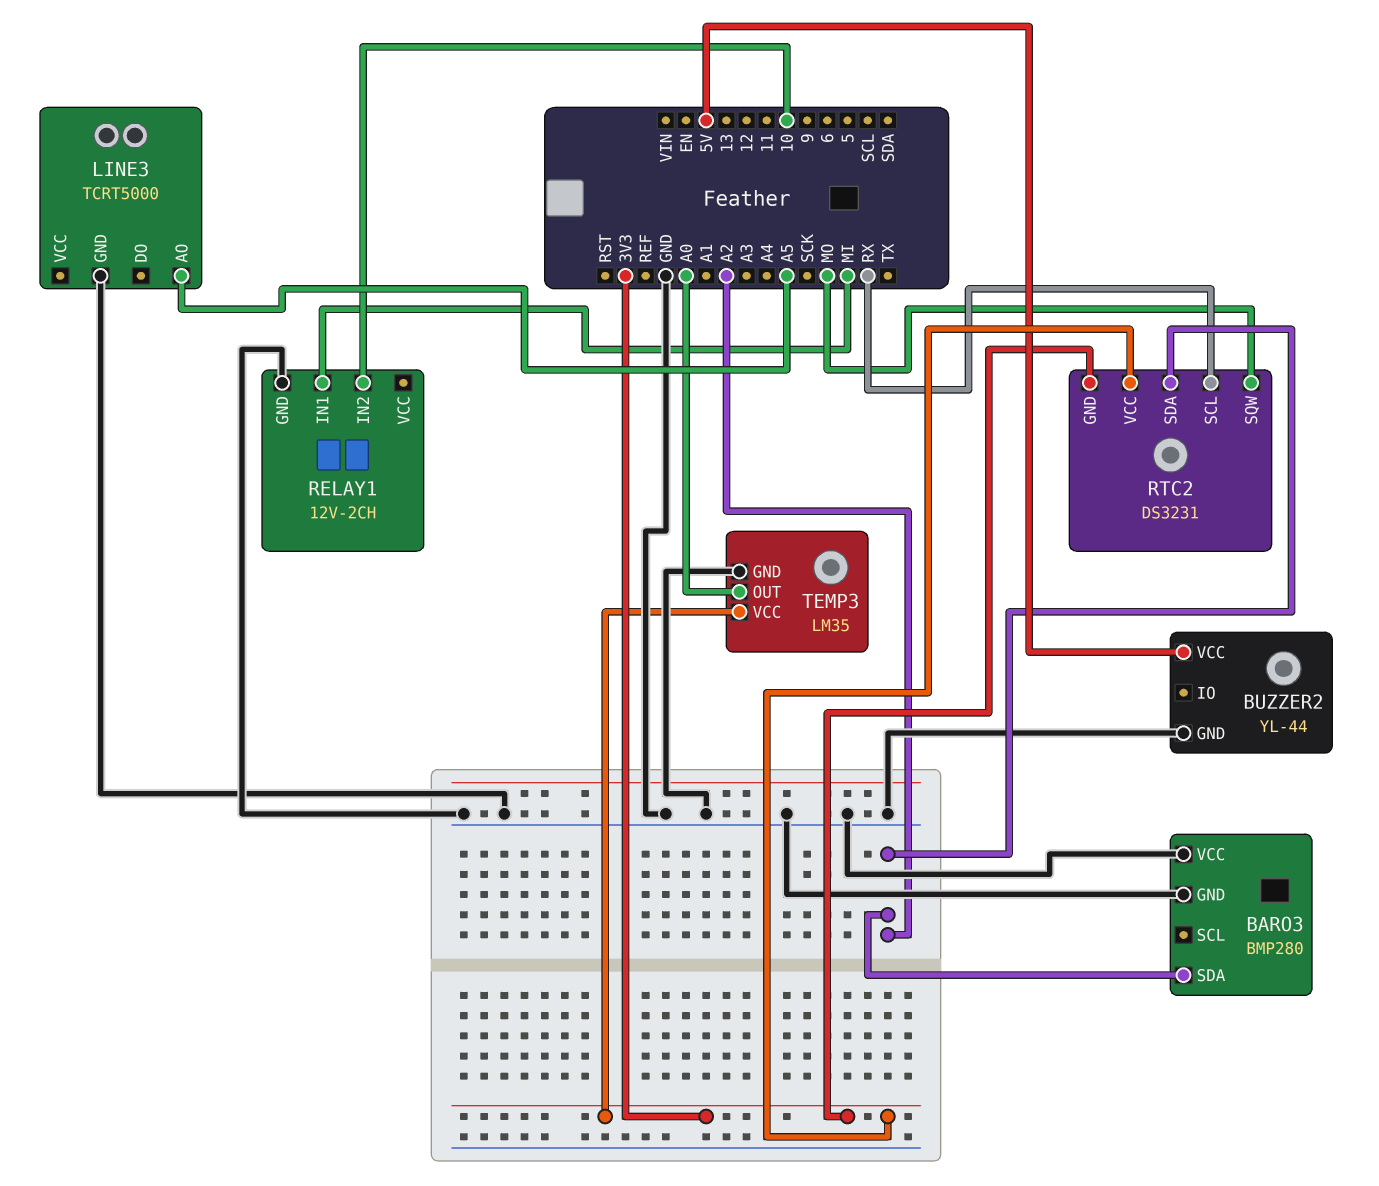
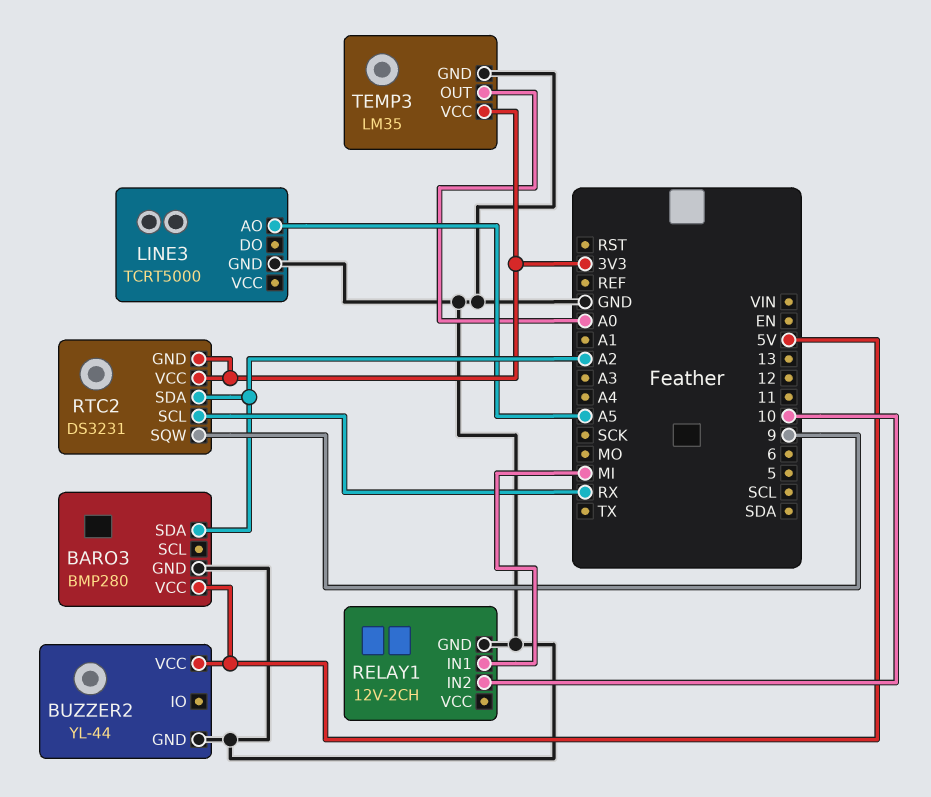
BARO3 pin VCC: GND -> 5V
RTC2 pin SQW: MO -> 9

